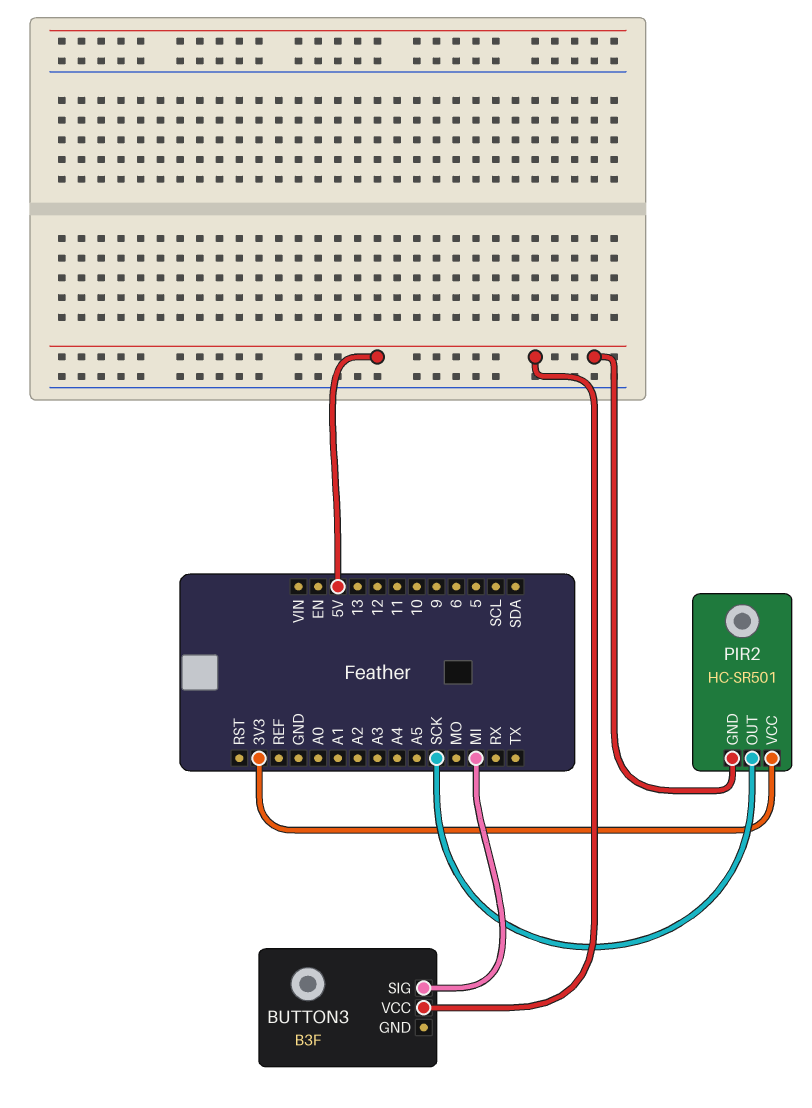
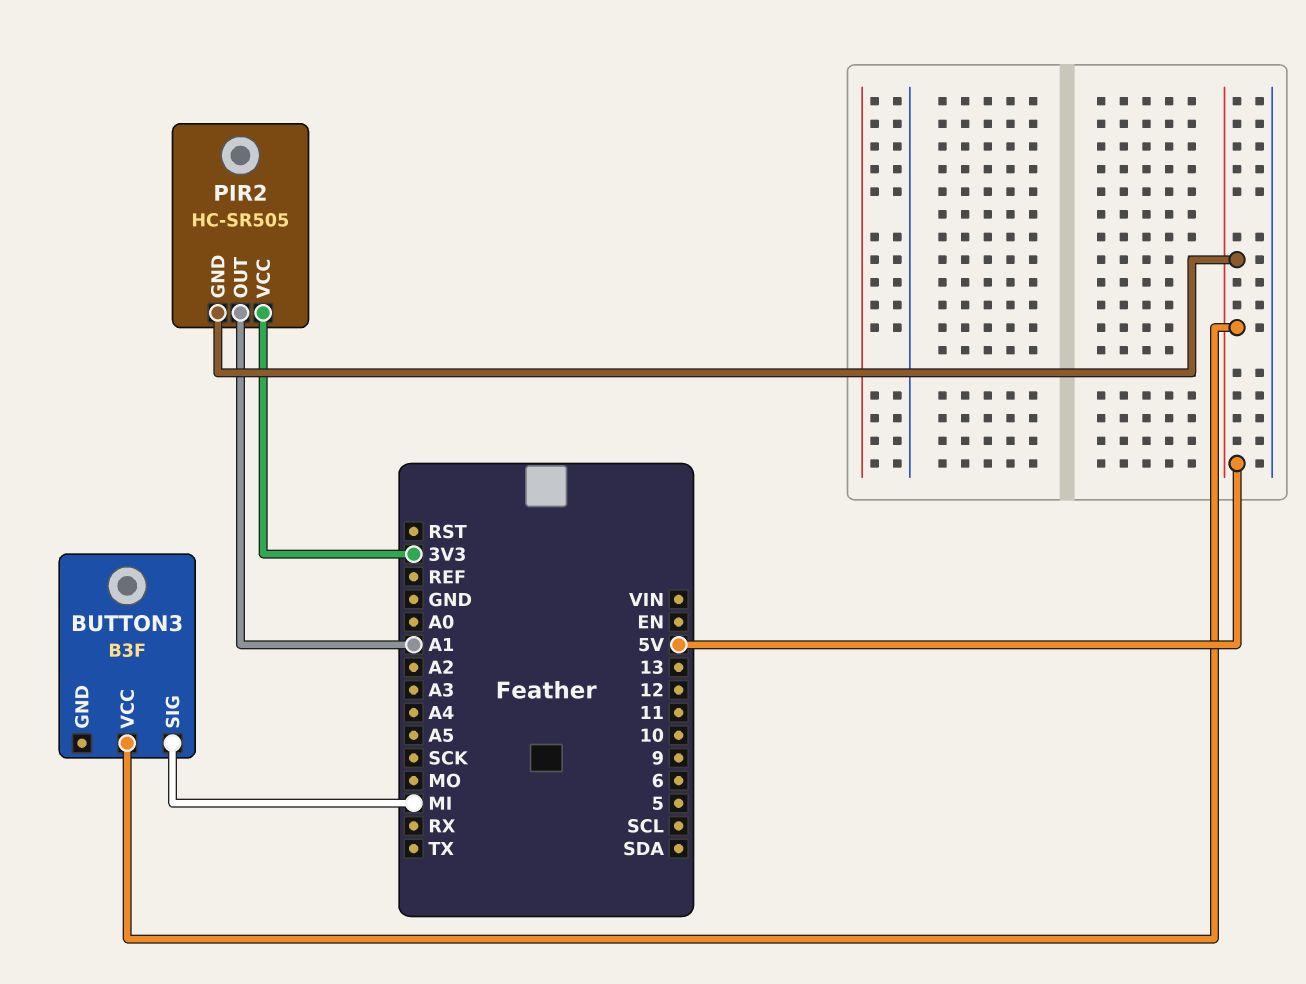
PIR2: HC-SR501 -> HC-SR505
PIR2 pin OUT: SCK -> A1

